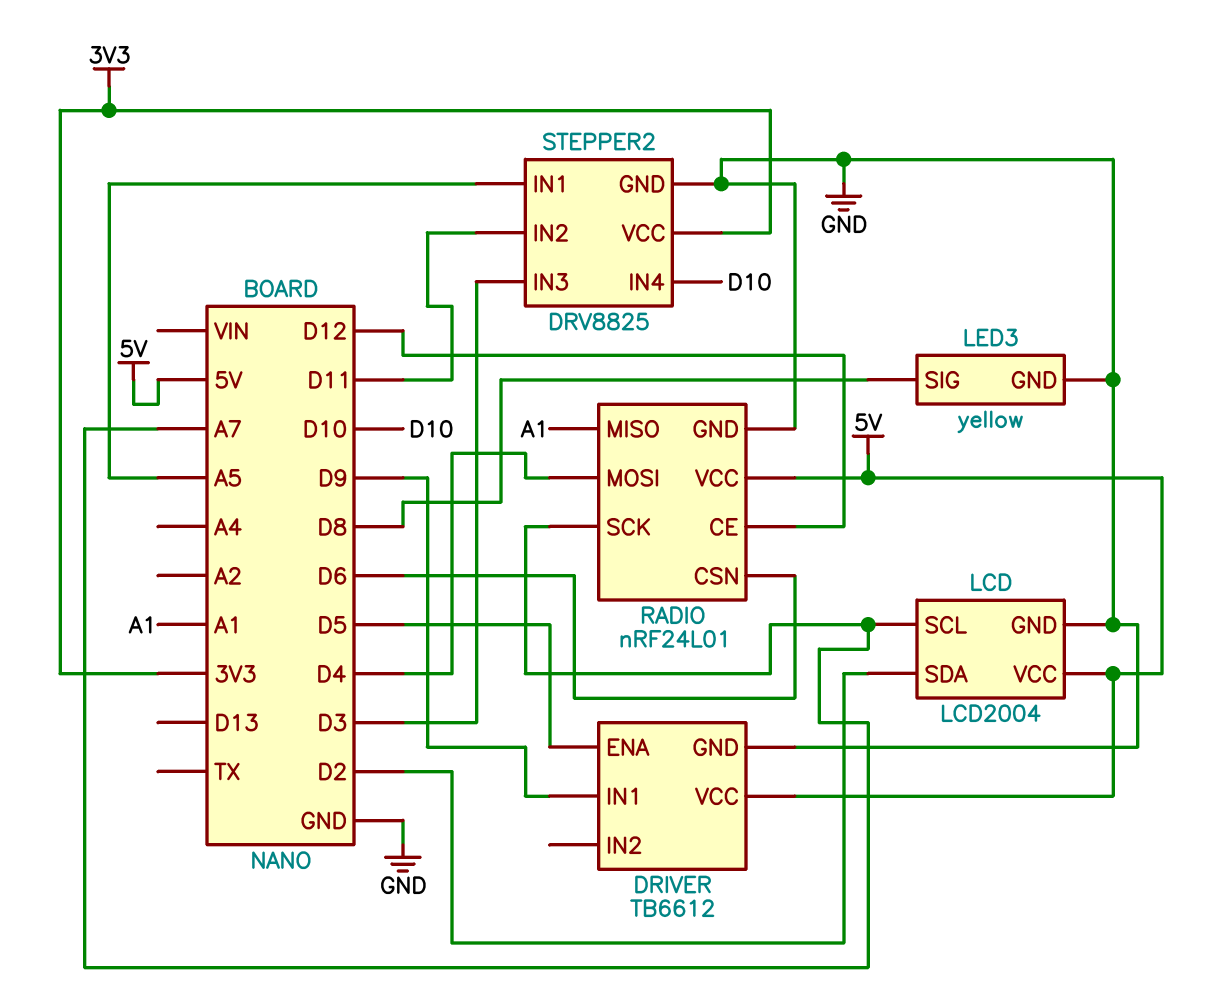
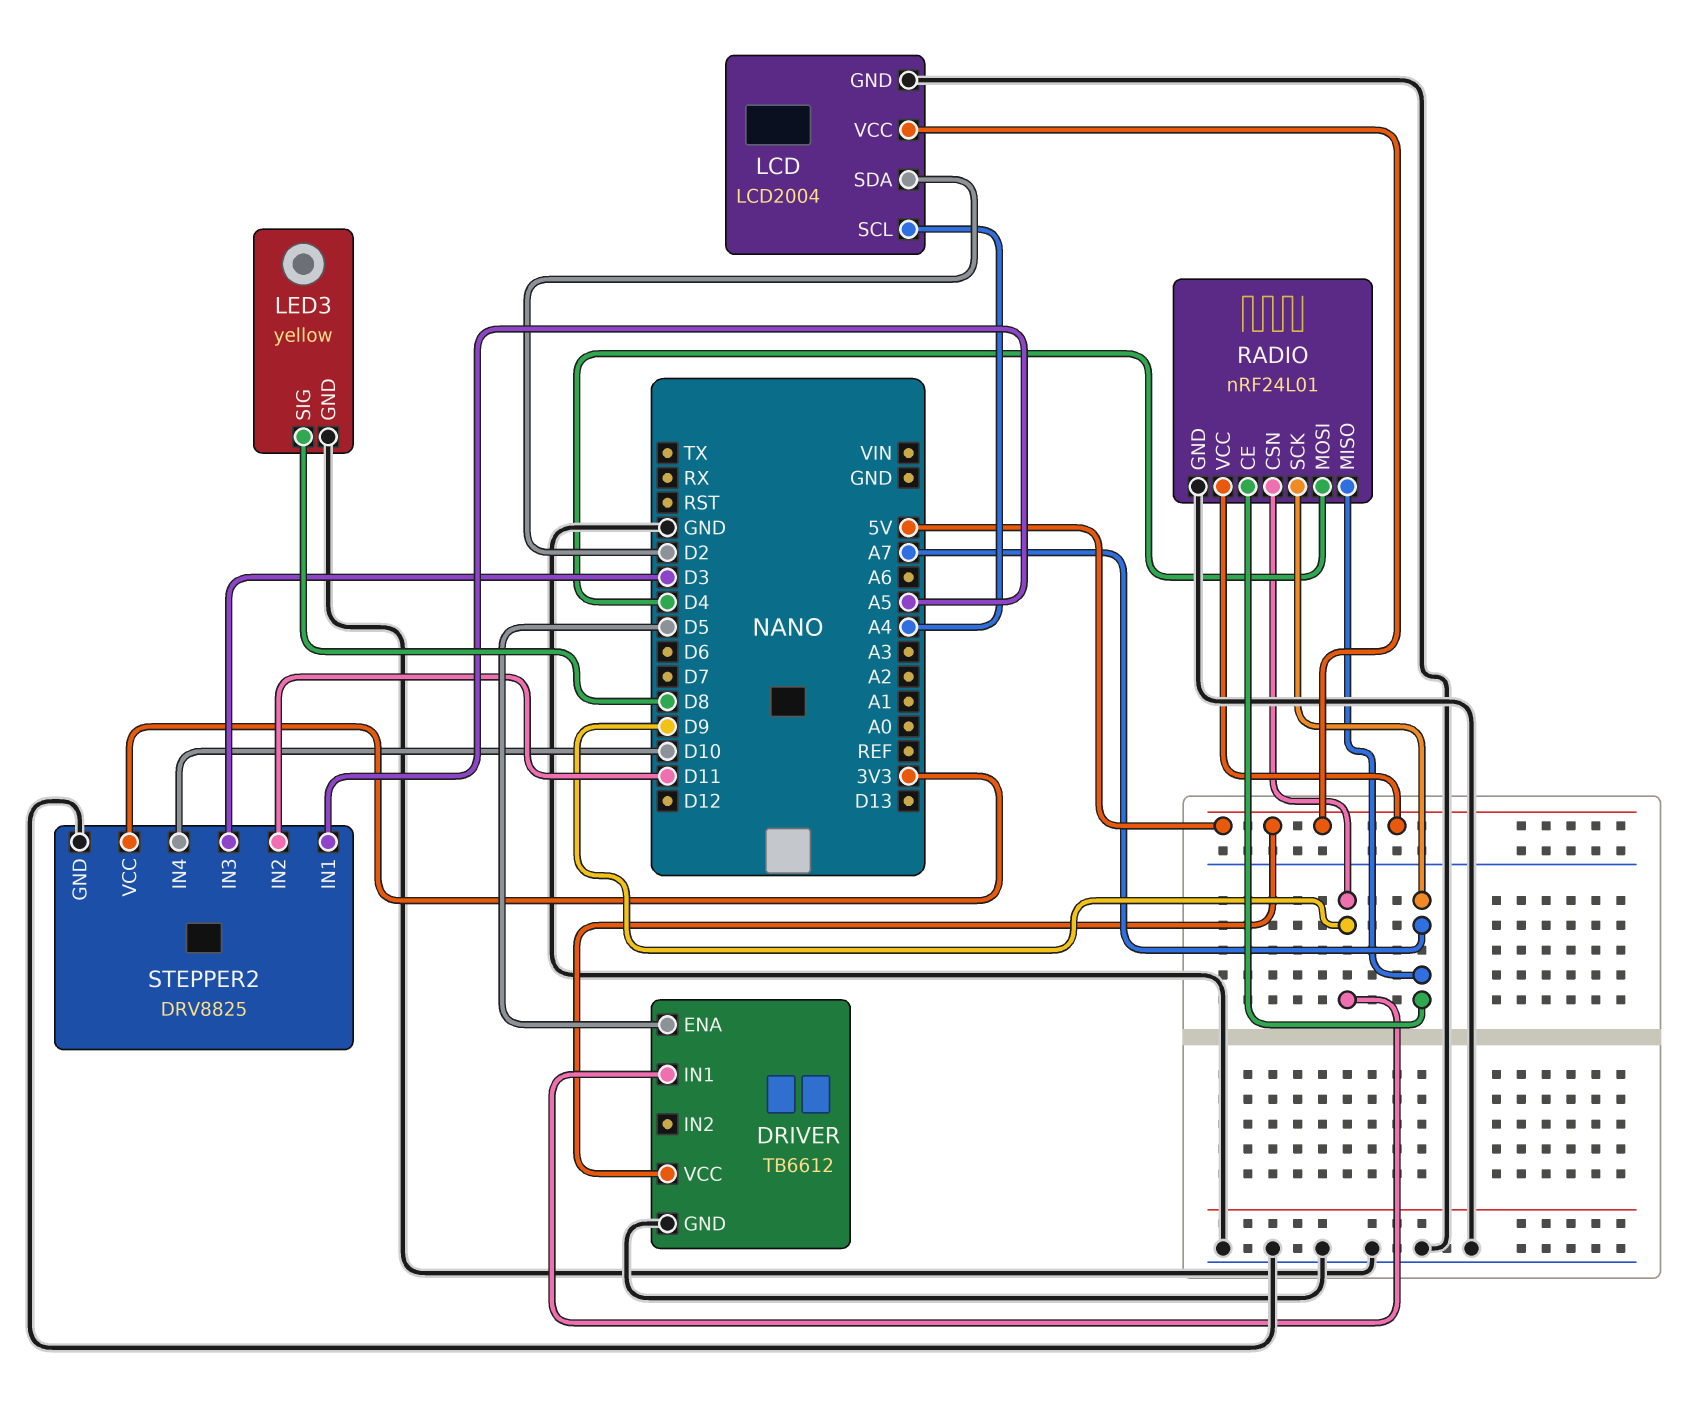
LCD pin SCL: A7 -> A4
RADIO pin CE: D12 -> A7
RADIO pin CSN: D6 -> D9
RADIO pin MISO: A1 -> A7

